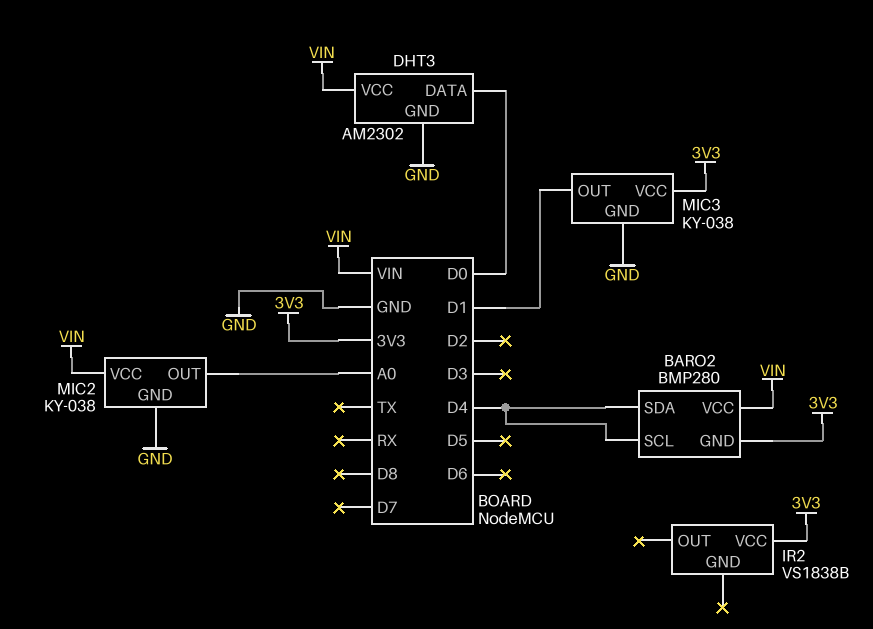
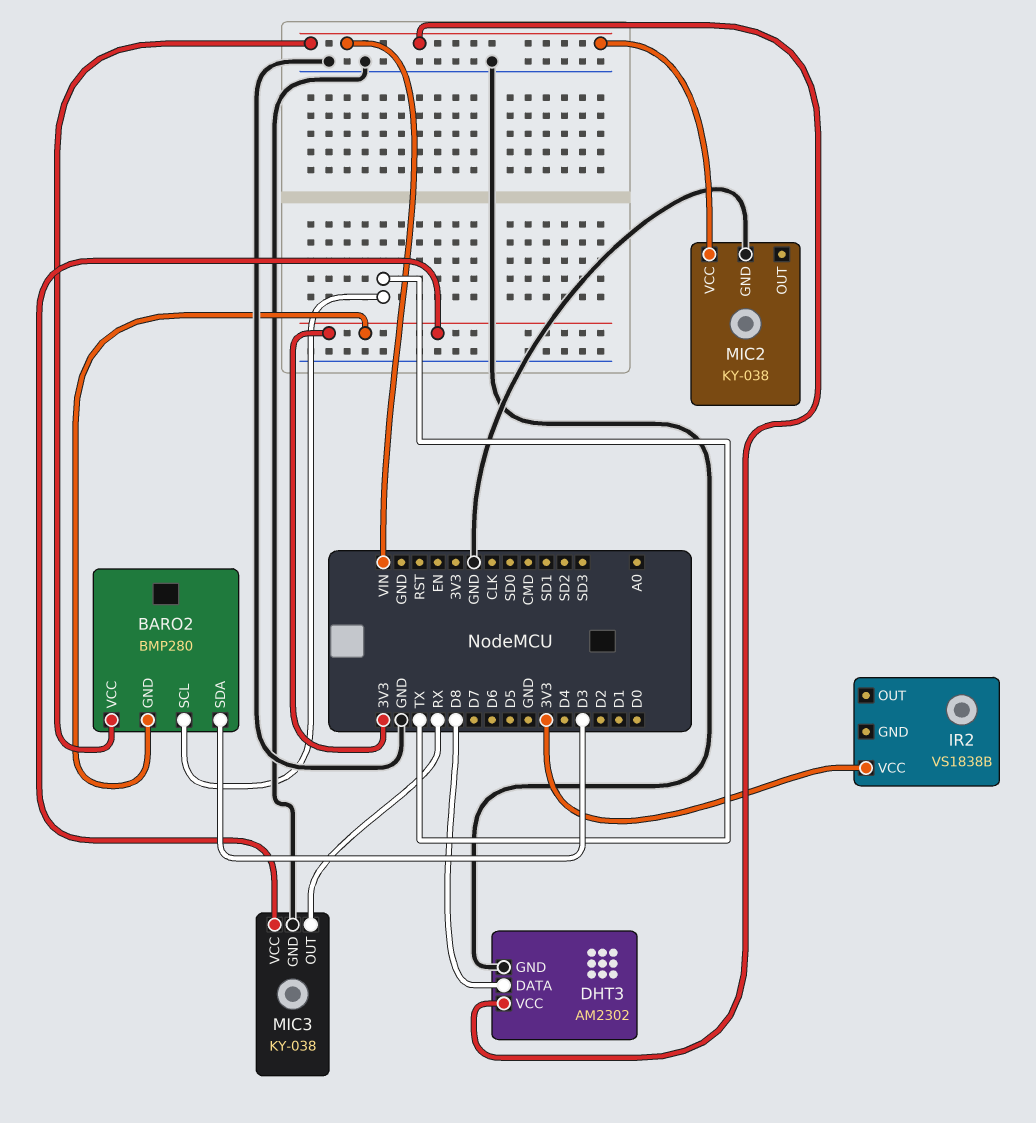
BARO2 pin SCL: D4 -> TX
BARO2 pin SDA: D4 -> D3
DHT3 pin DATA: D0 -> D8
MIC2 pin OUT: A0 -> none
MIC3 pin OUT: D1 -> RX

